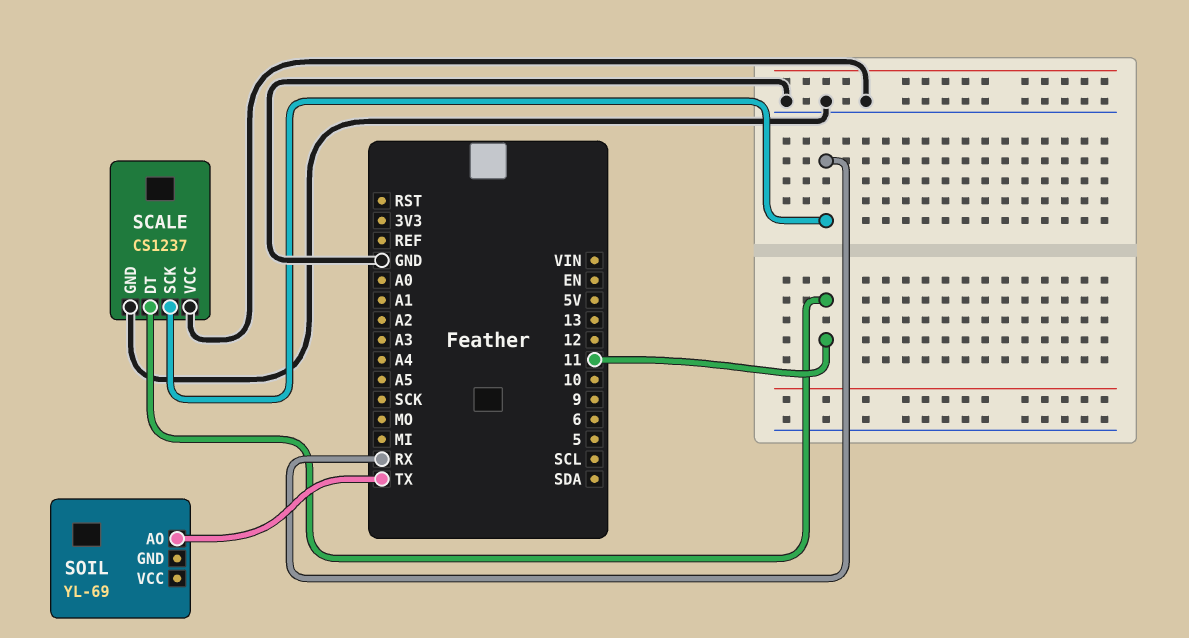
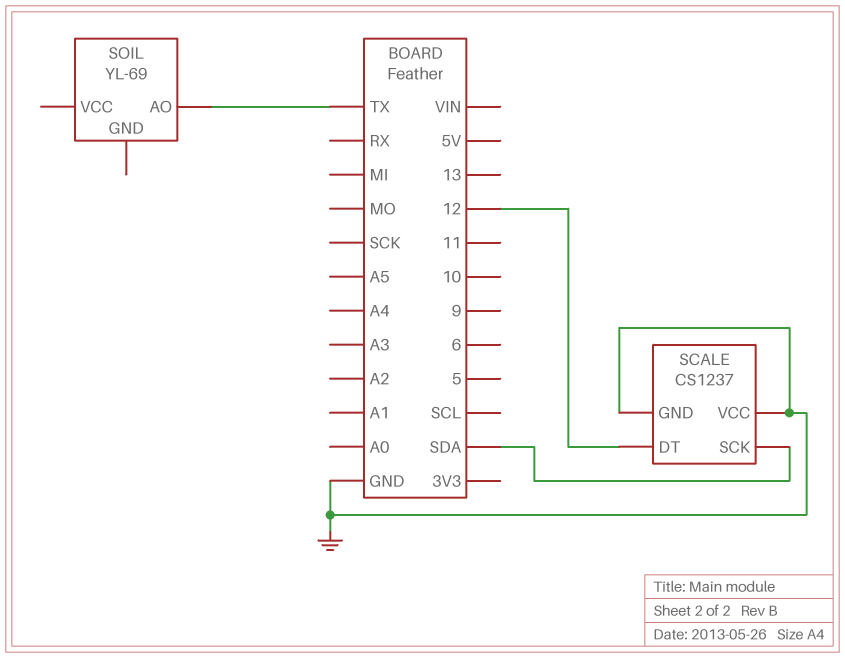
SCALE pin DT: 11 -> 12
SCALE pin SCK: RX -> SDA

